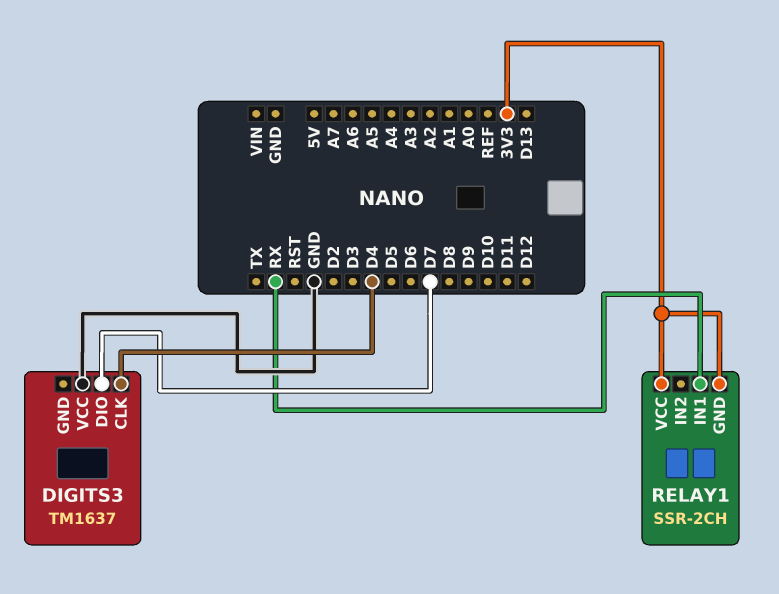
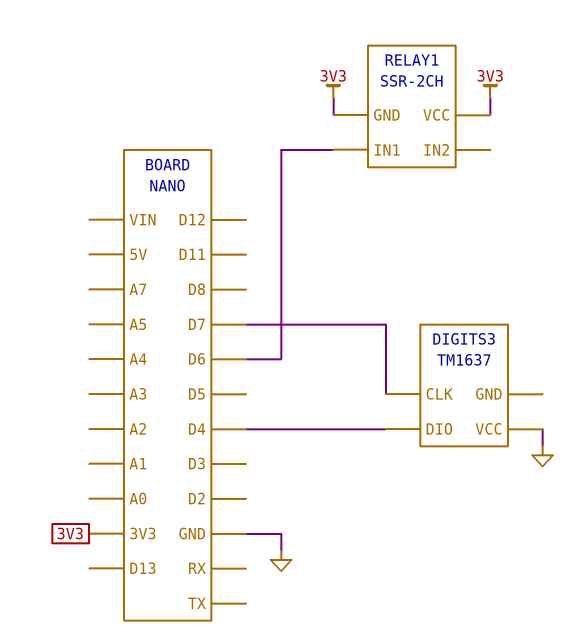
DIGITS3 pin CLK: D4 -> D7
DIGITS3 pin DIO: D7 -> D4
RELAY1 pin IN1: RX -> D6

